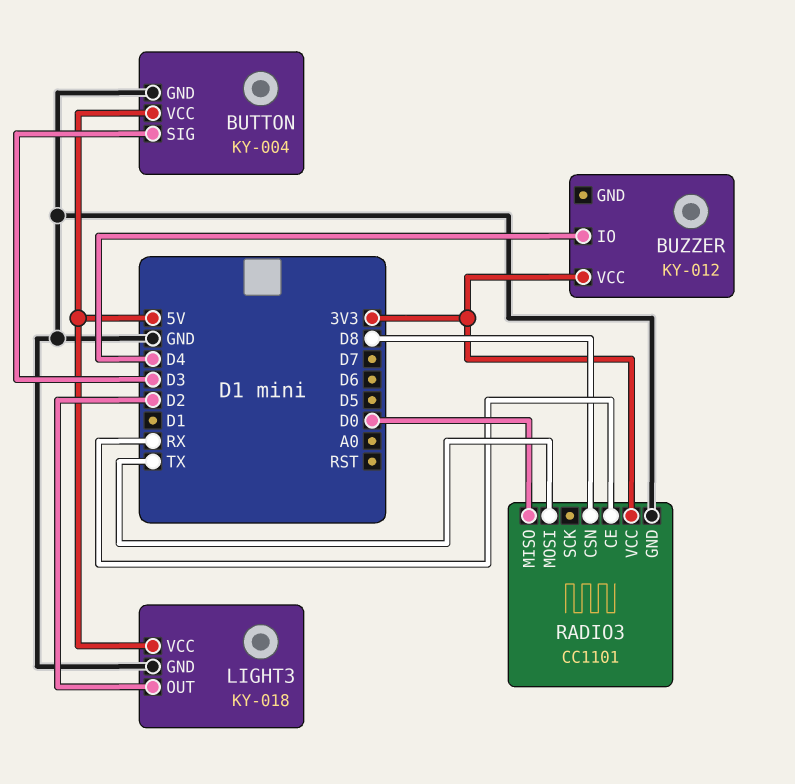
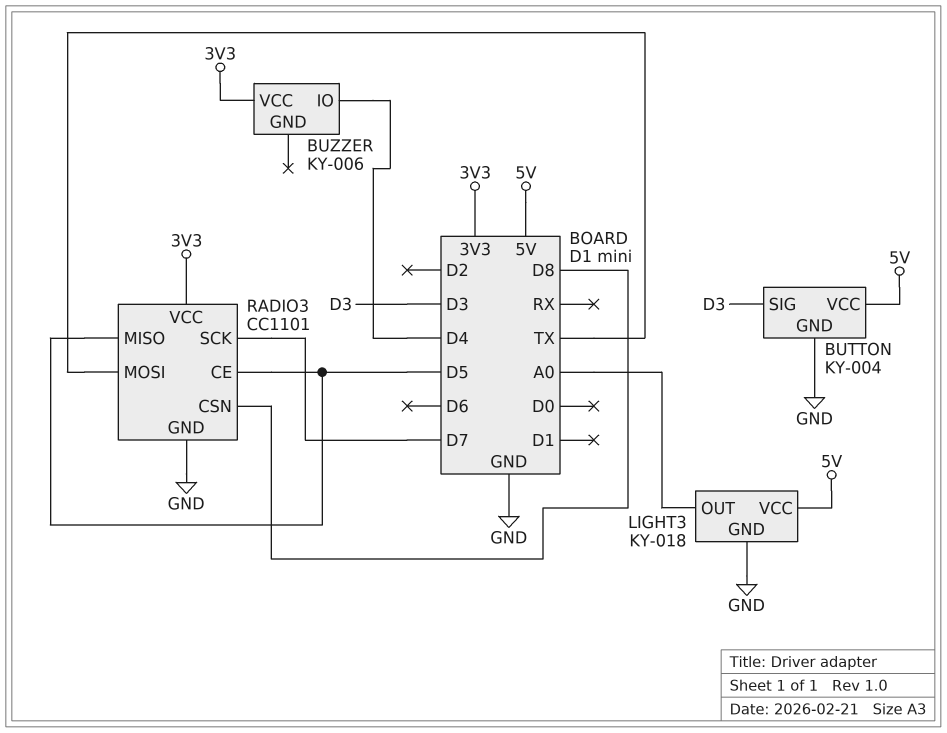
BUZZER: KY-012 -> KY-006
LIGHT3 pin OUT: D2 -> A0
RADIO3 pin CE: RX -> D5
RADIO3 pin MISO: D0 -> D5
RADIO3 pin SCK: none -> D7

